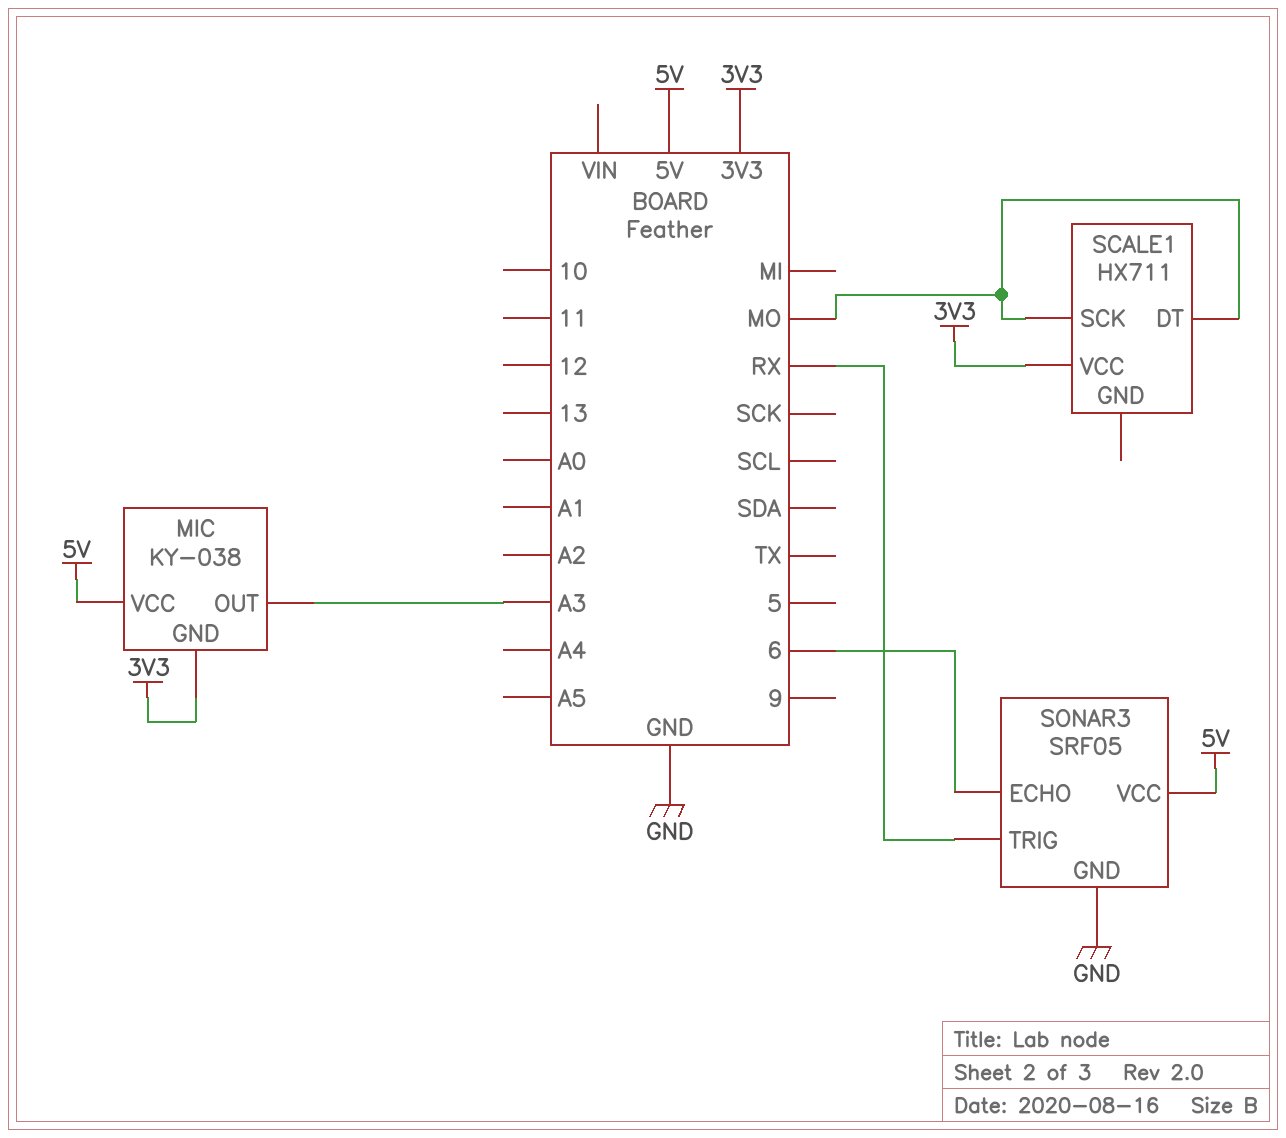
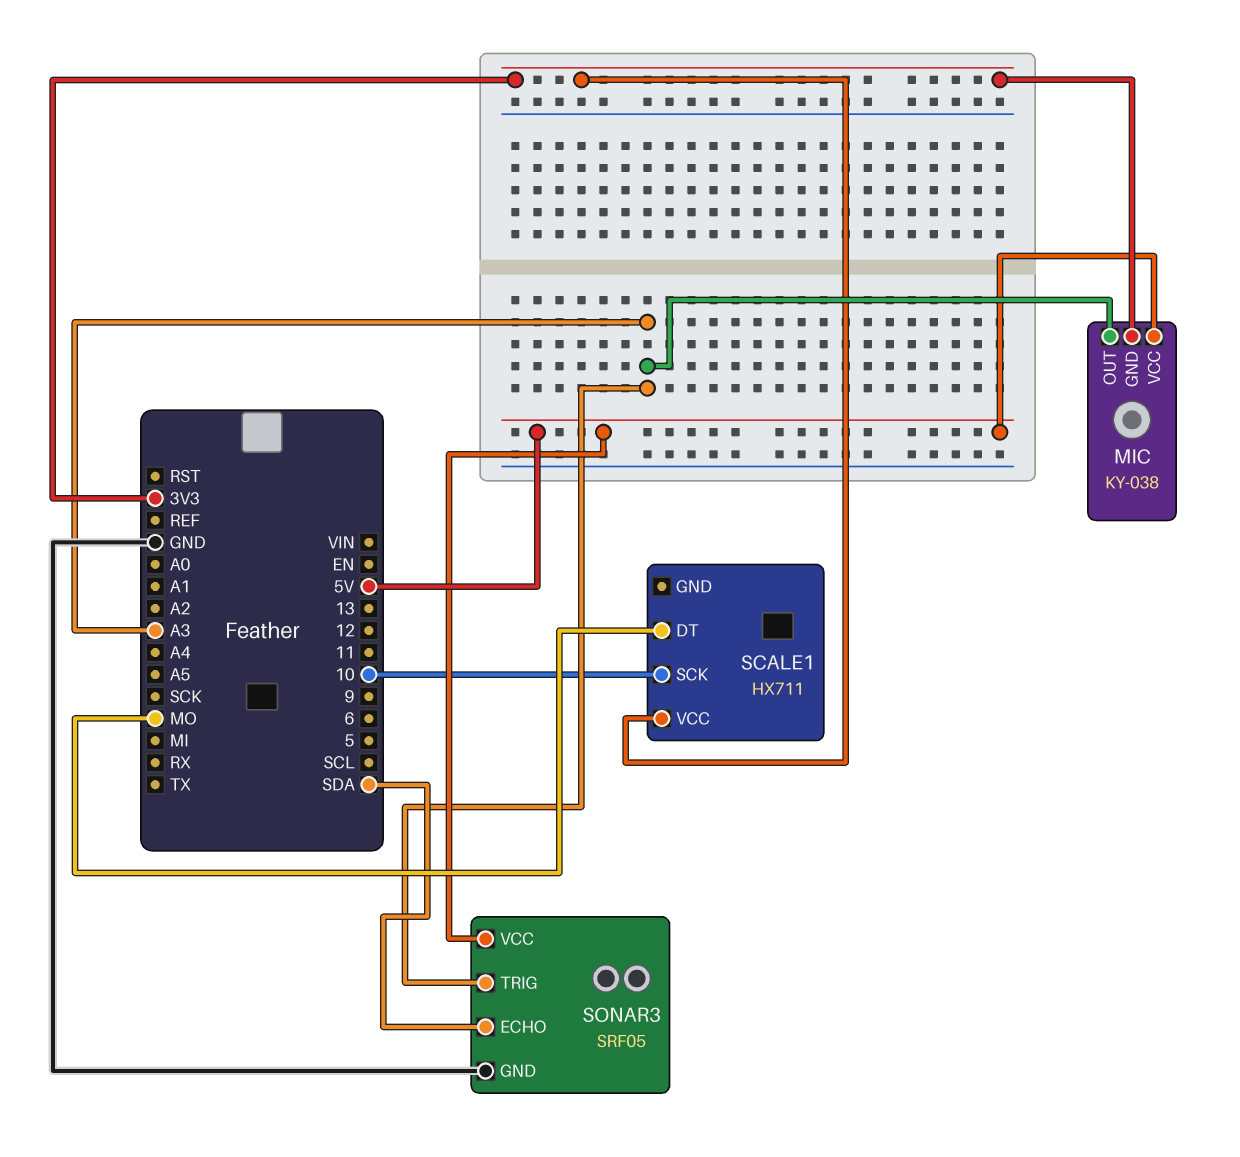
SCALE1 pin SCK: MO -> 10
SONAR3 pin ECHO: 6 -> SDA
SONAR3 pin TRIG: RX -> A3

